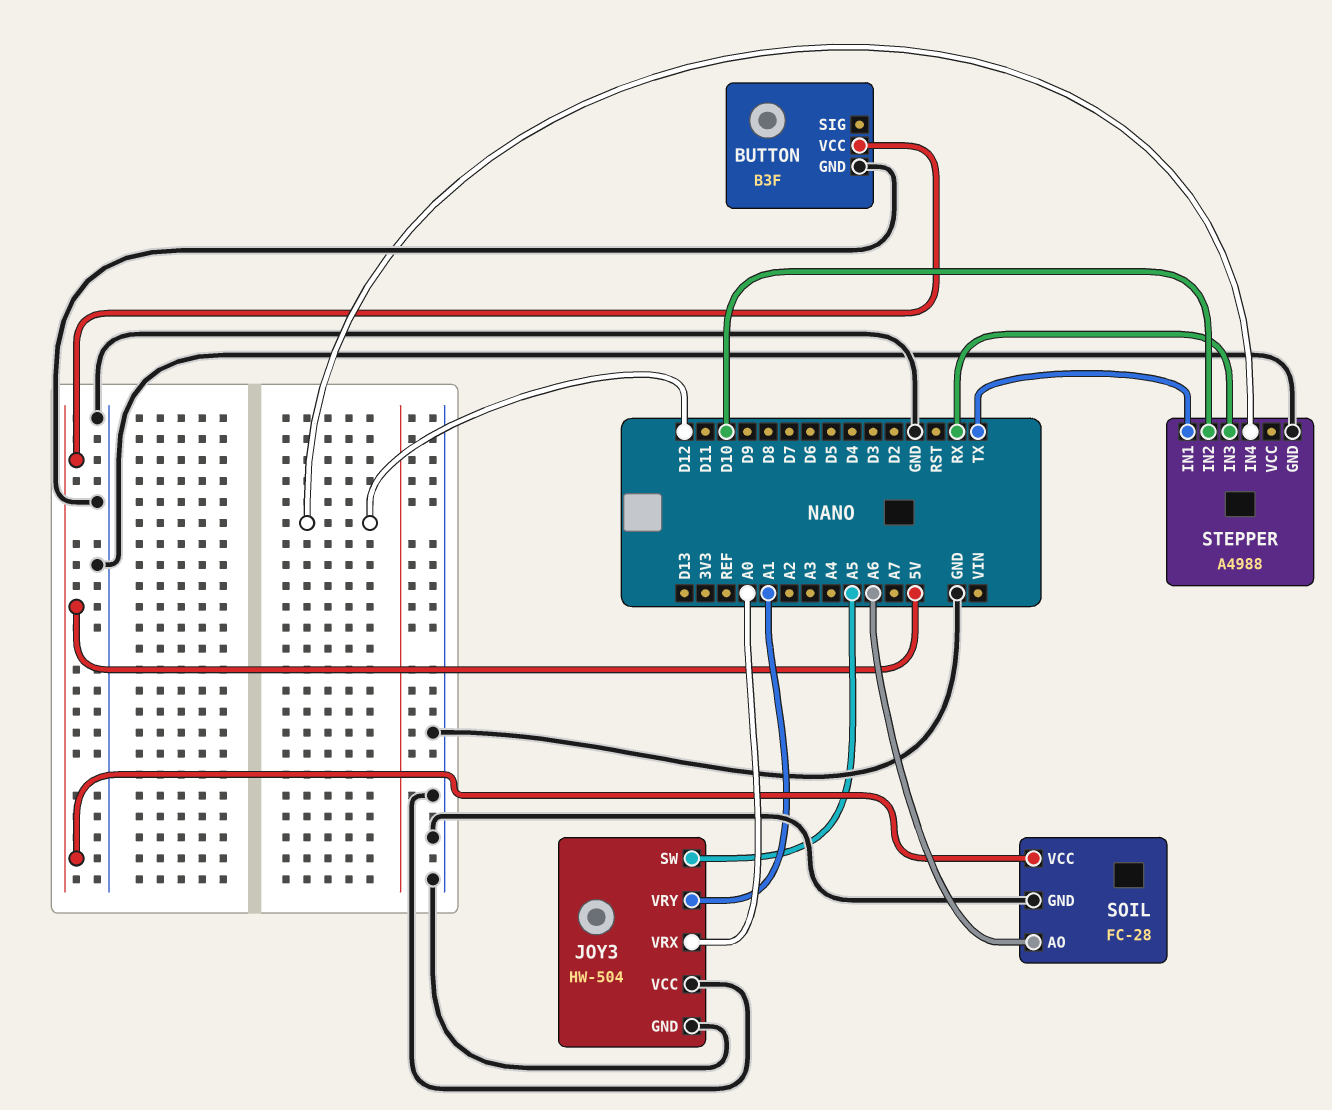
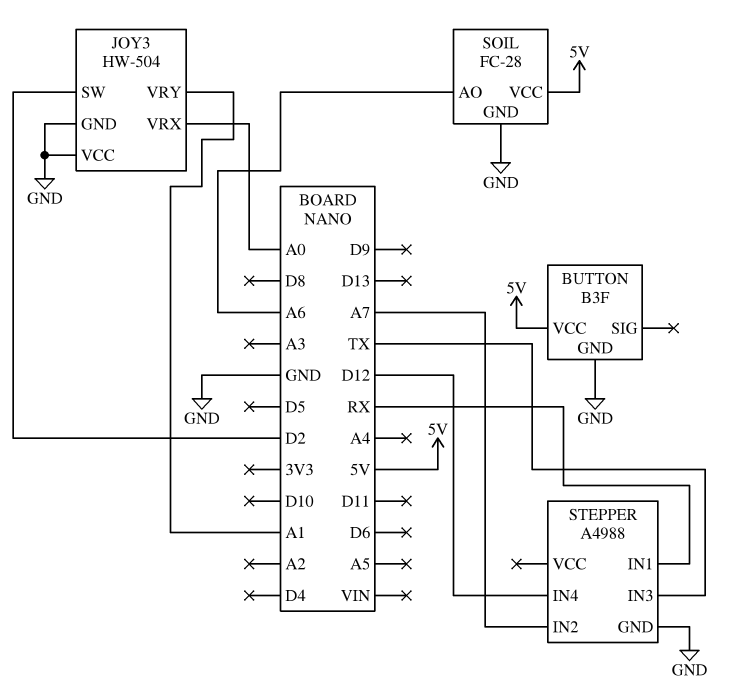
JOY3 pin SW: A5 -> D2
STEPPER pin IN1: TX -> RX
STEPPER pin IN2: D10 -> A7
STEPPER pin IN3: RX -> TX

